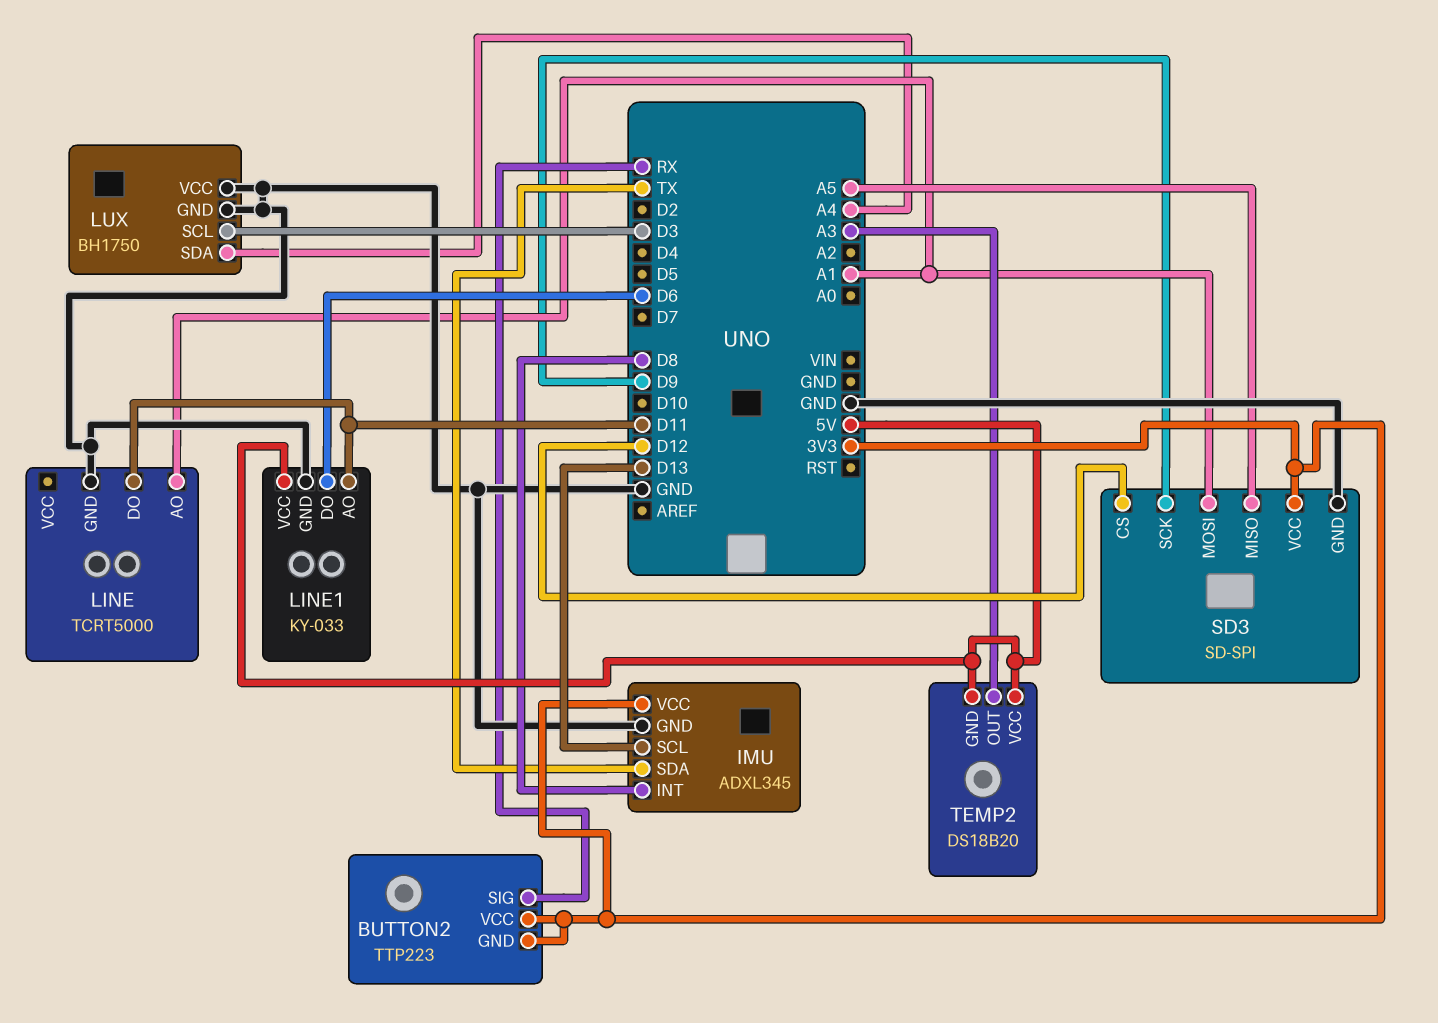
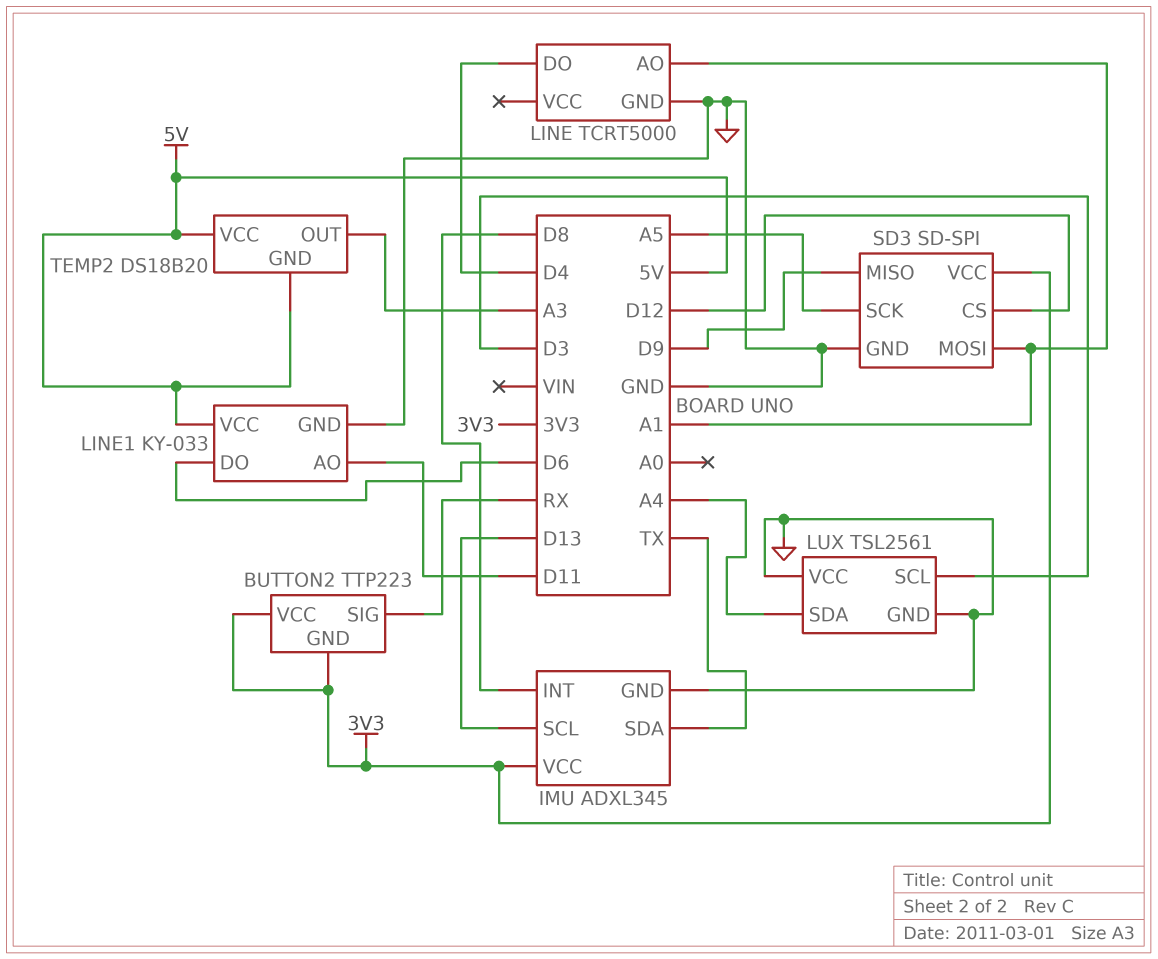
LINE pin DO: D11 -> D4
LUX: BH1750 -> TSL2561
SD3 pin MISO: A5 -> D9
SD3 pin SCK: D9 -> A5

